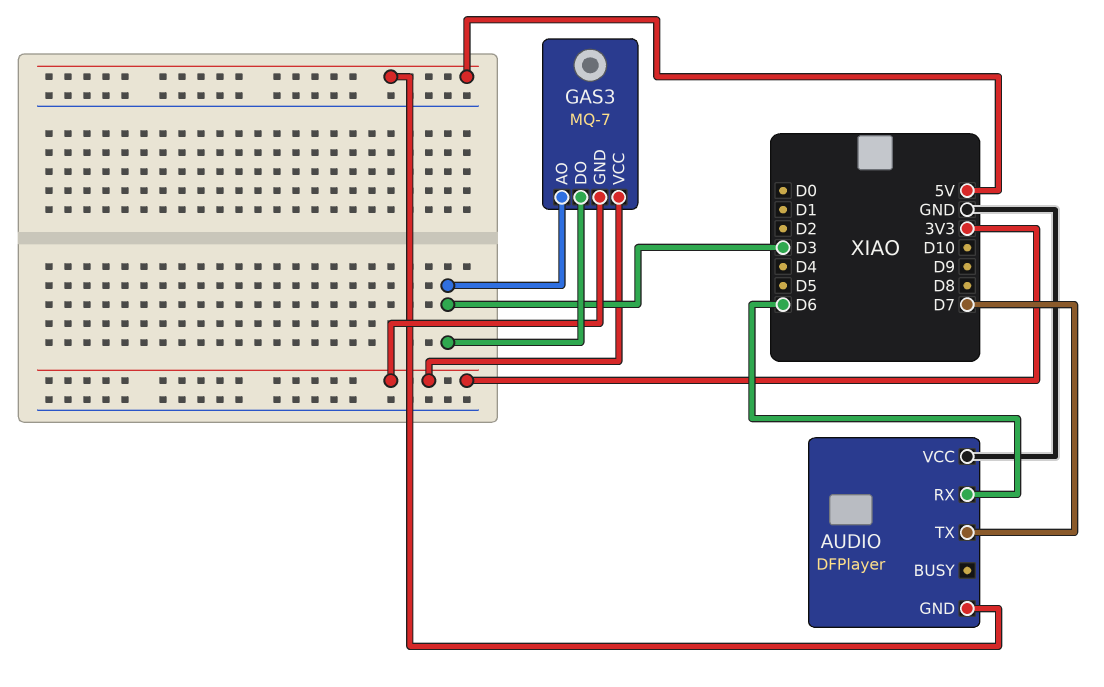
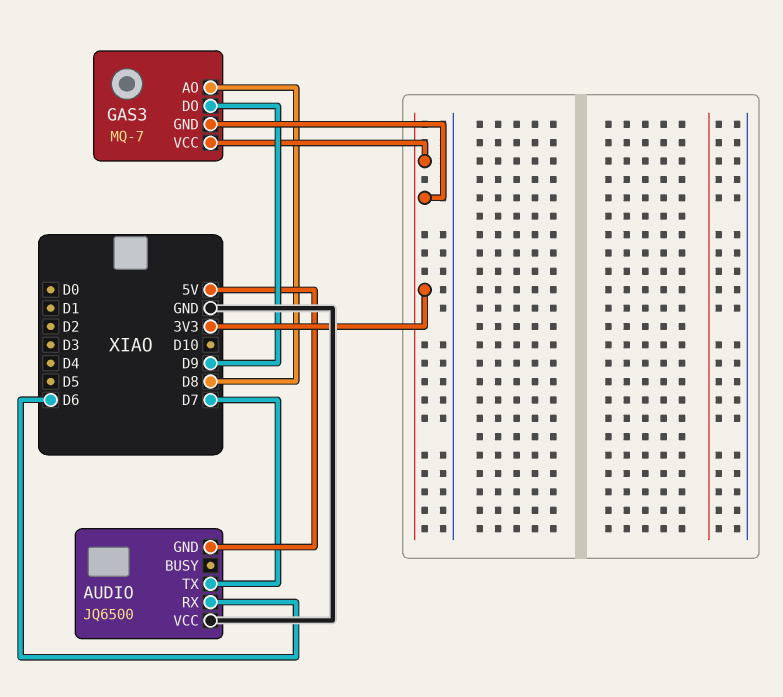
AUDIO: DFPlayer -> JQ6500
GAS3 pin AO: D3 -> D8
GAS3 pin DO: D3 -> D9

